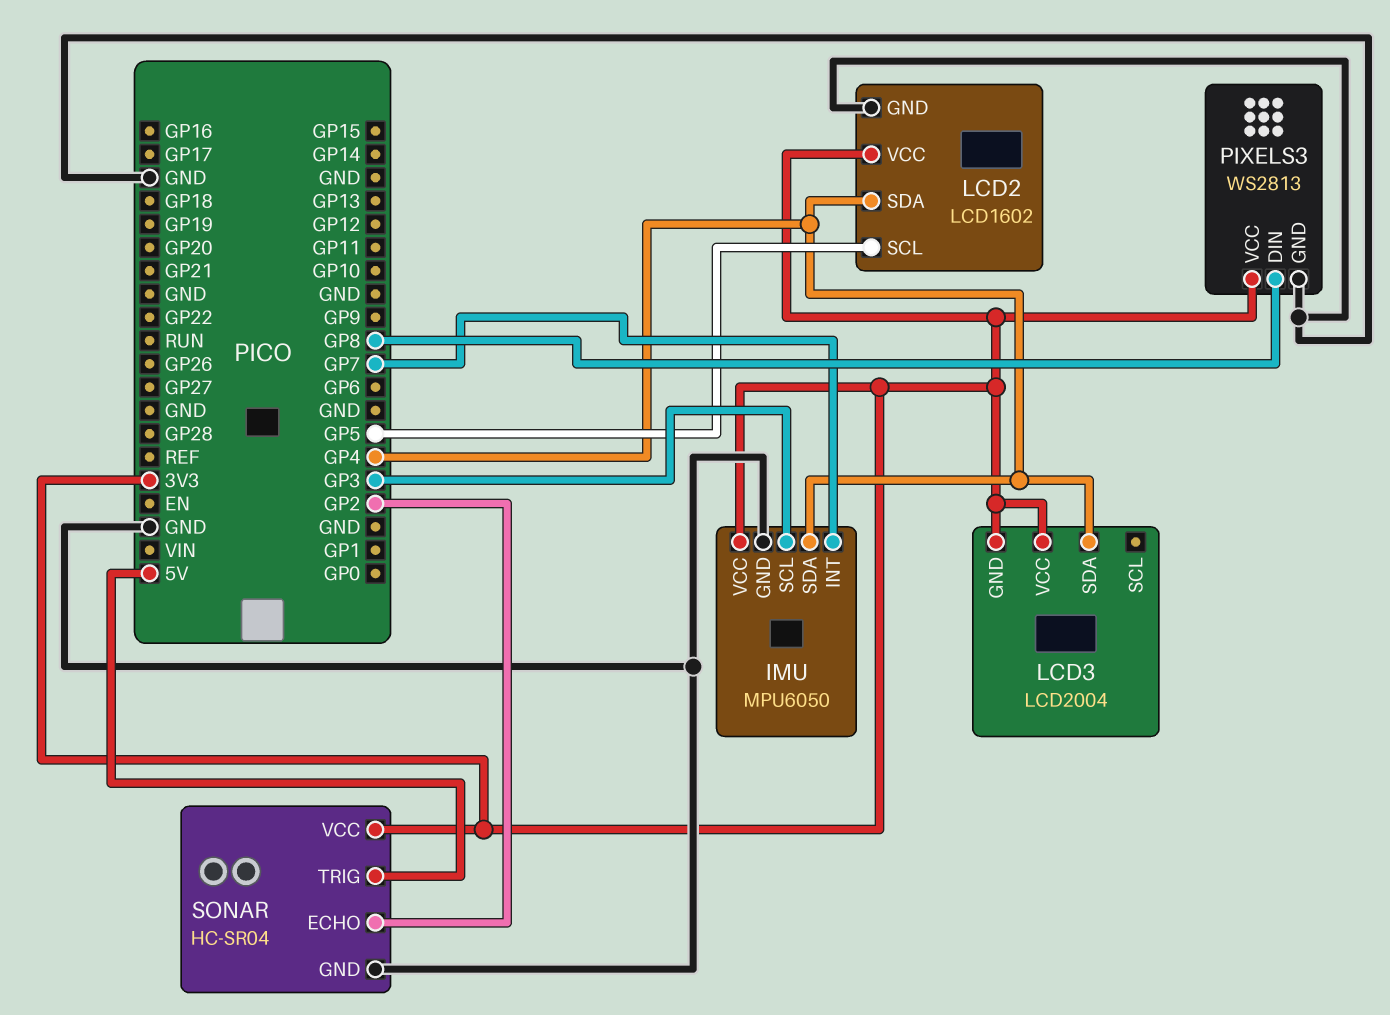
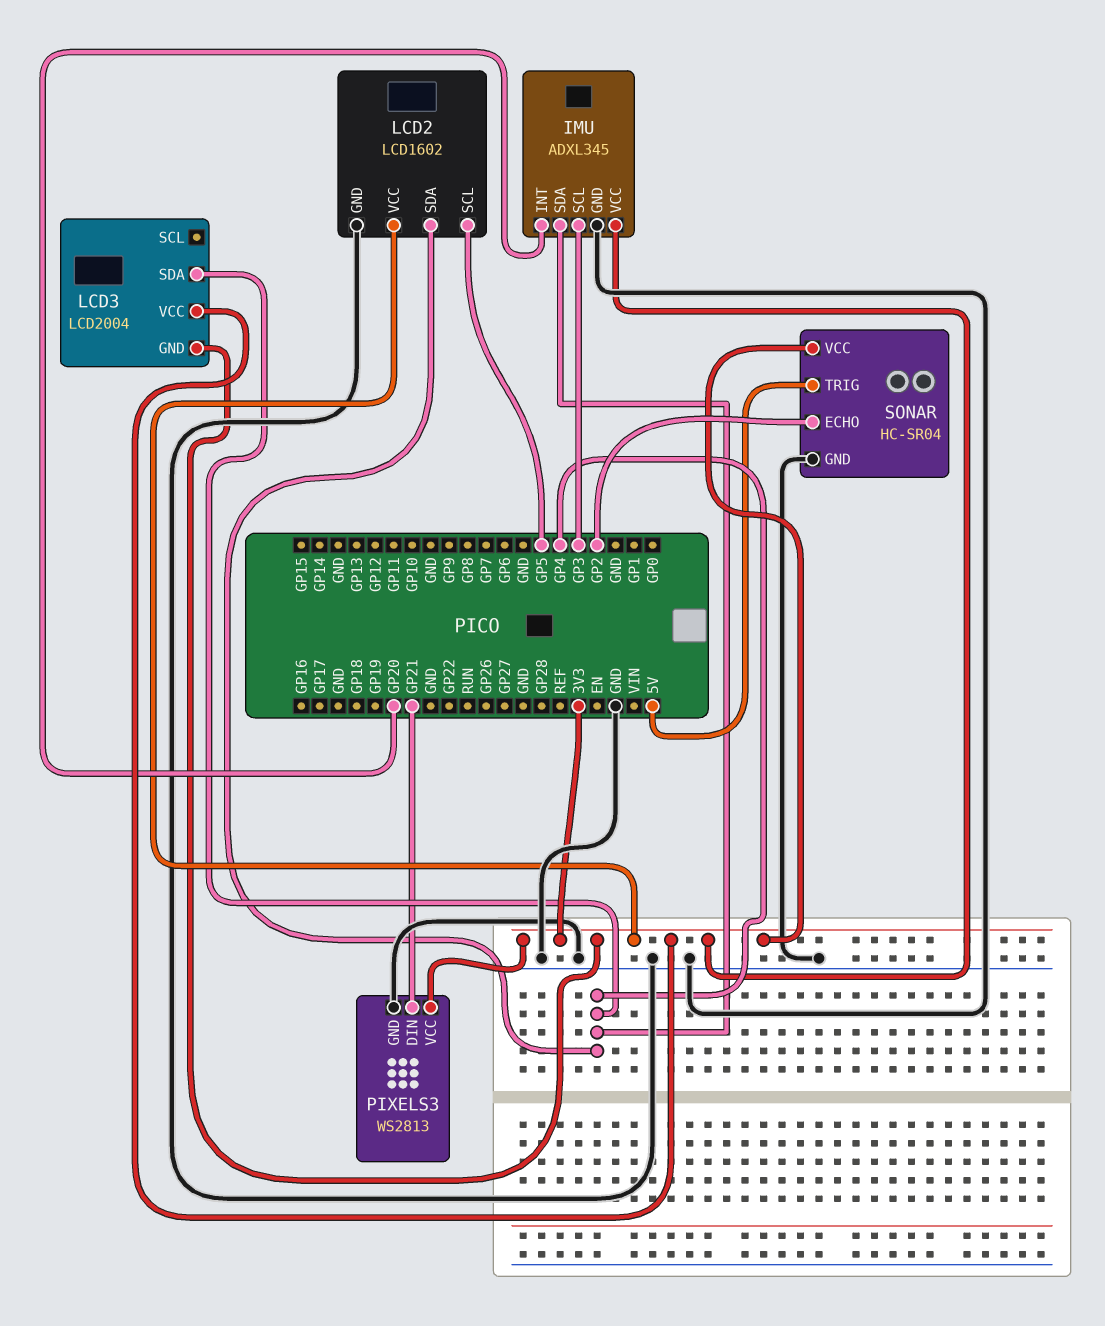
IMU: MPU6050 -> ADXL345
IMU pin INT: GP7 -> GP20
PIXELS3 pin DIN: GP8 -> GP21

